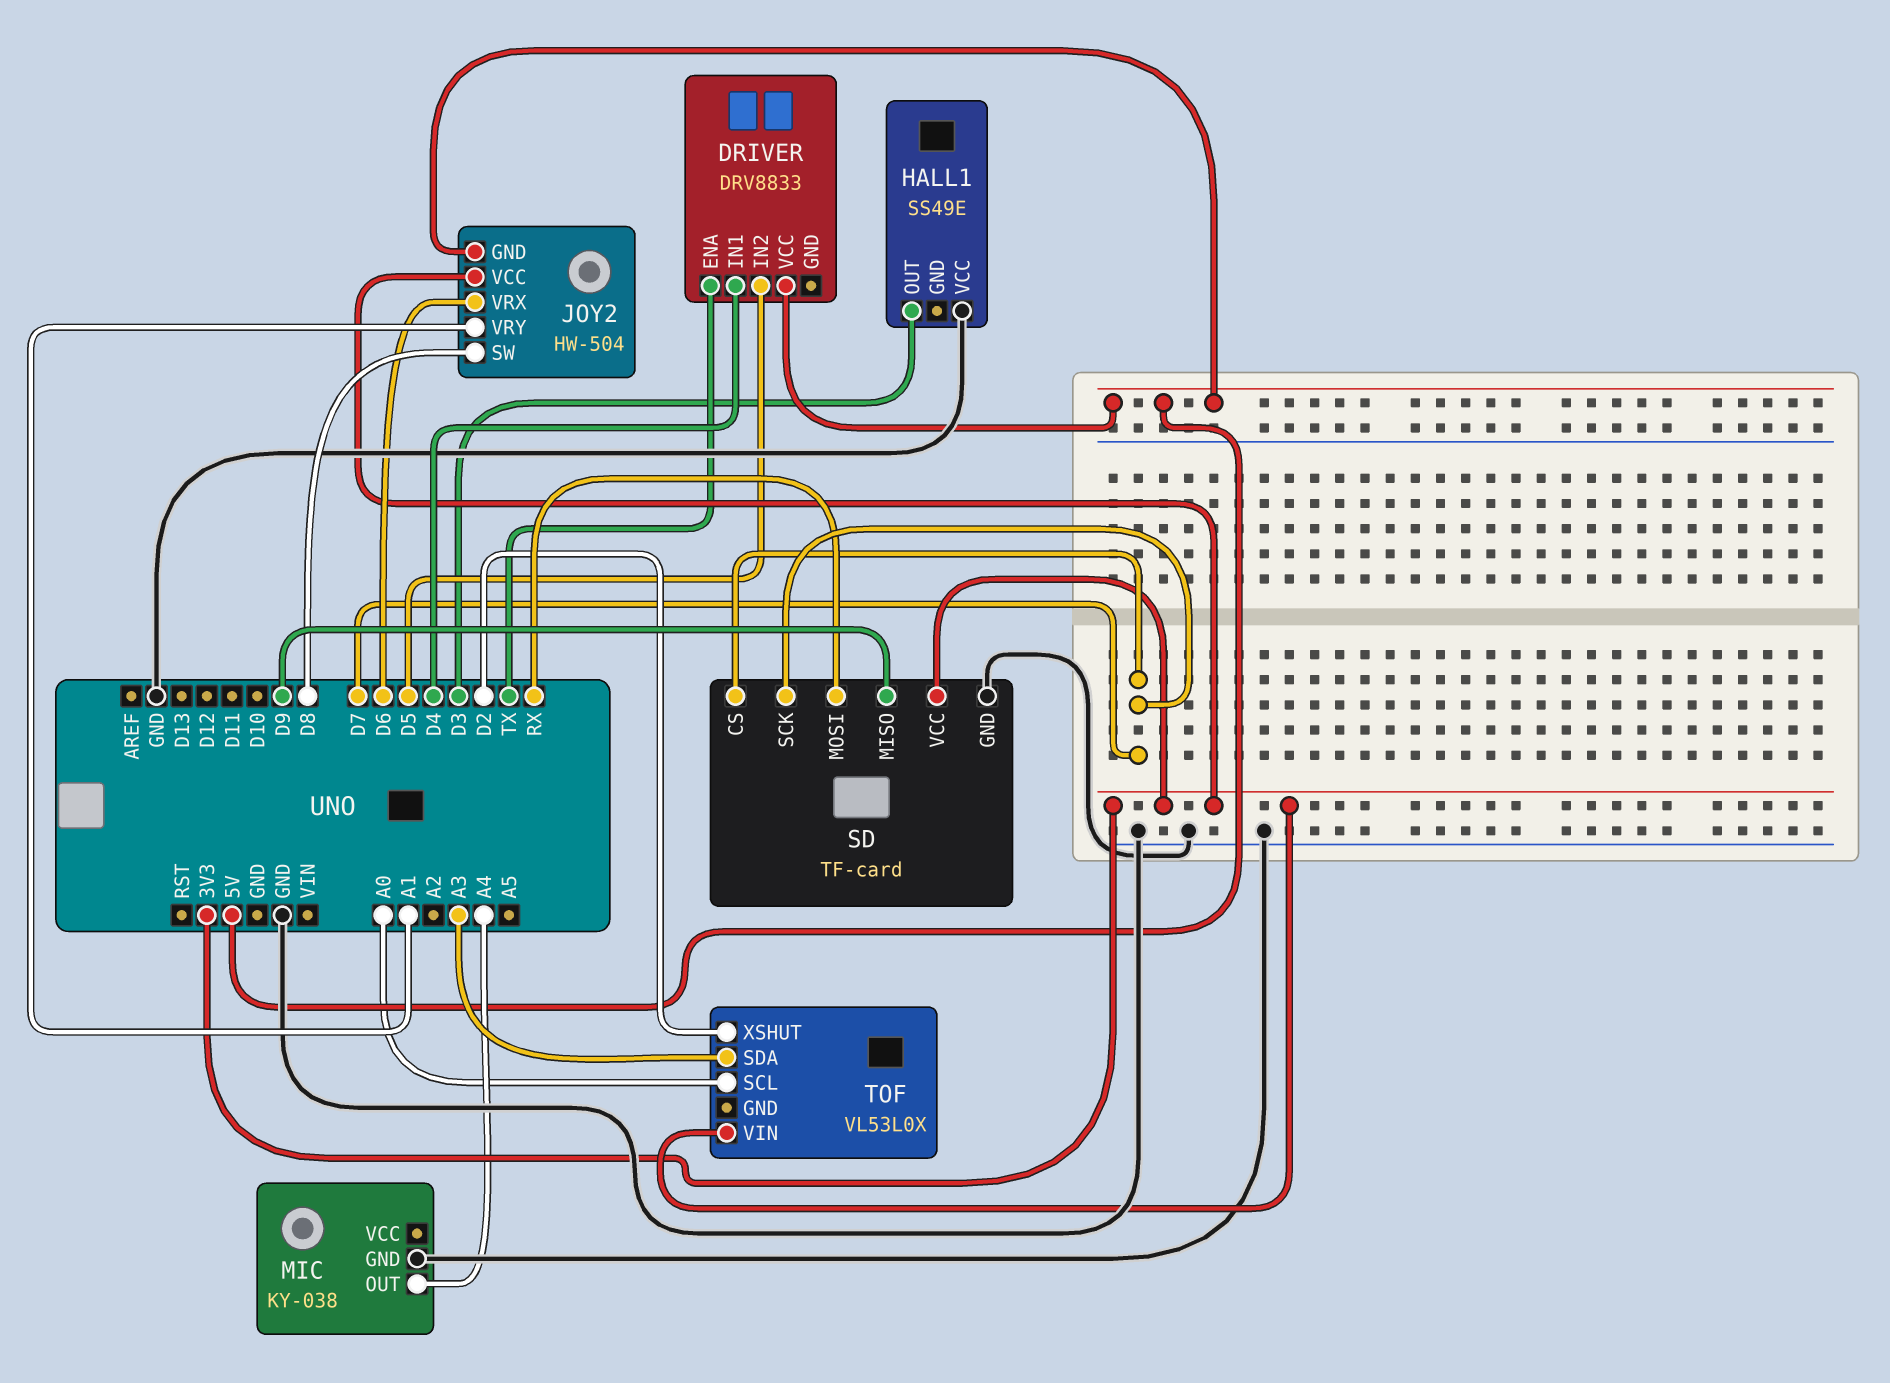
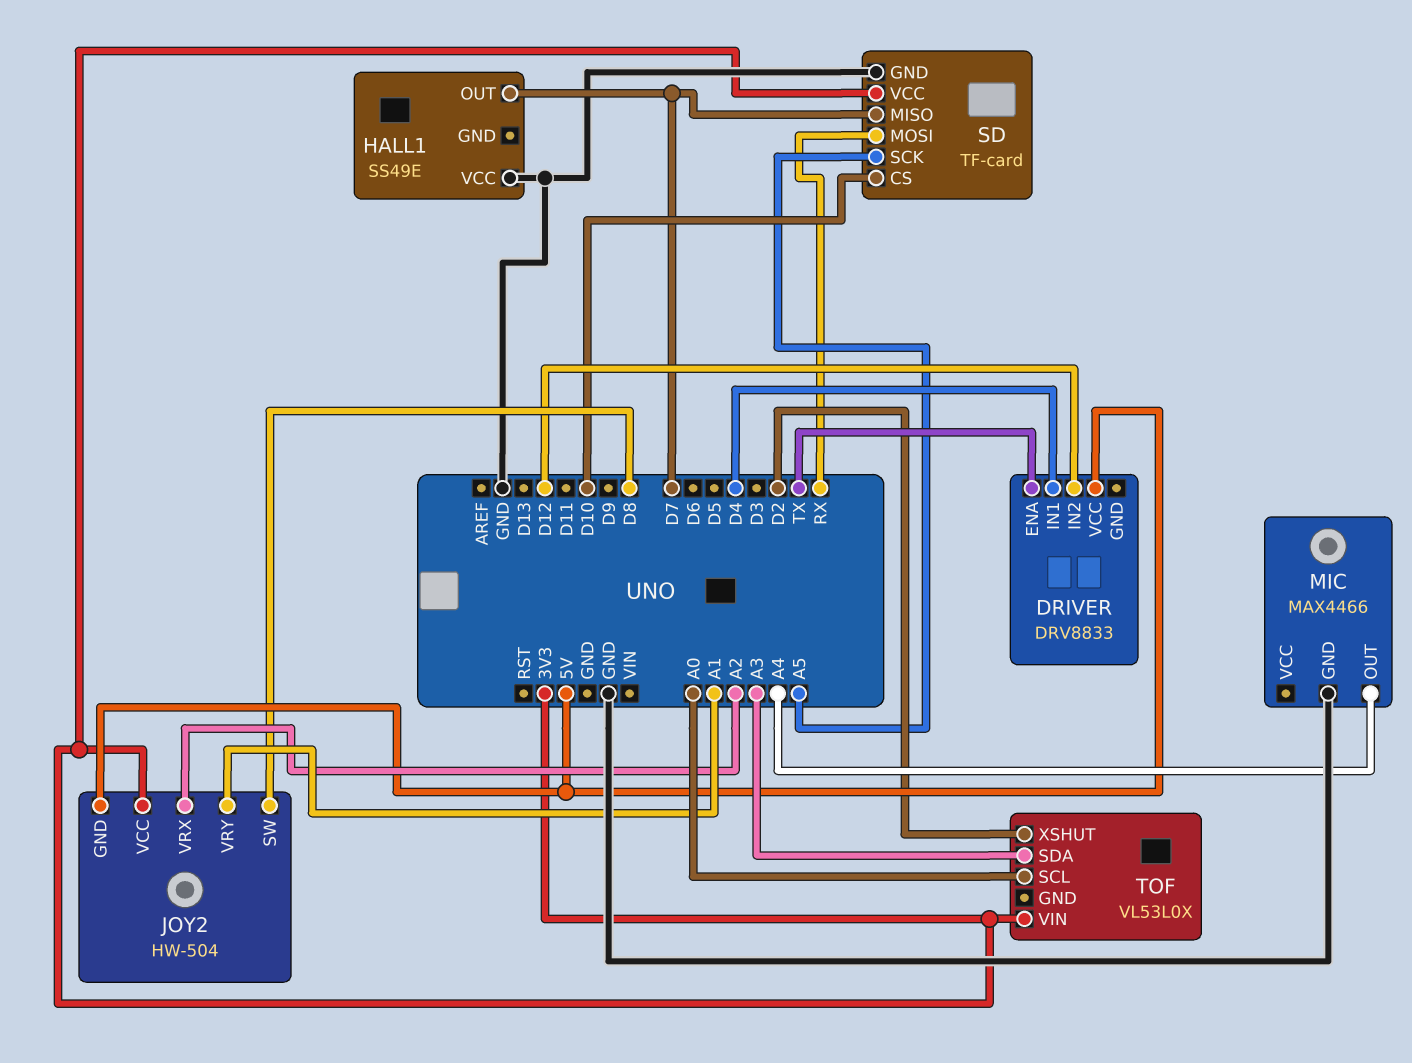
DRIVER pin IN2: D5 -> D12
HALL1 pin OUT: D3 -> D7
JOY2 pin VRX: D6 -> A2
MIC: KY-038 -> MAX4466
SD pin CS: D7 -> D10
SD pin MISO: D9 -> D7
SD pin SCK: D7 -> A5

